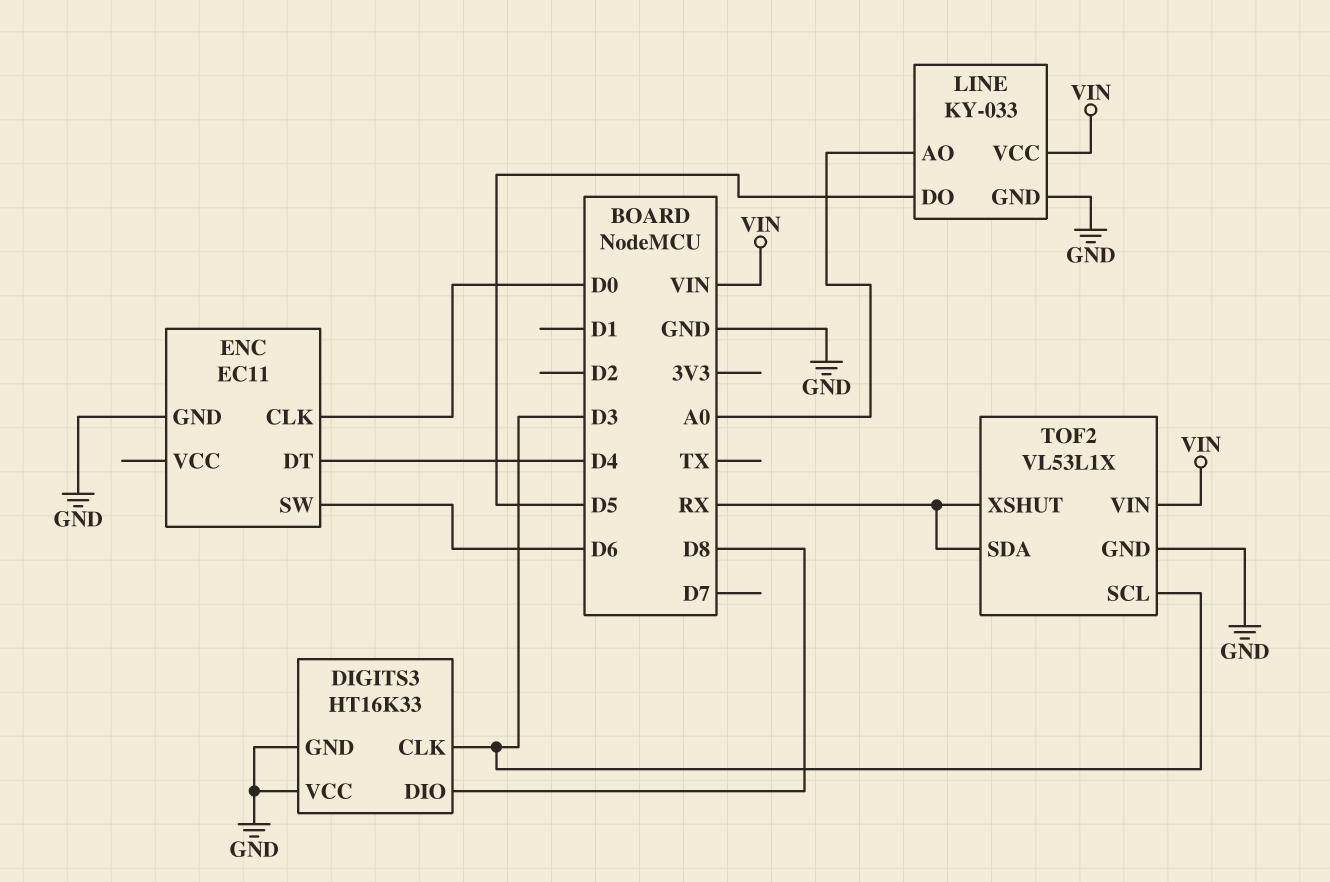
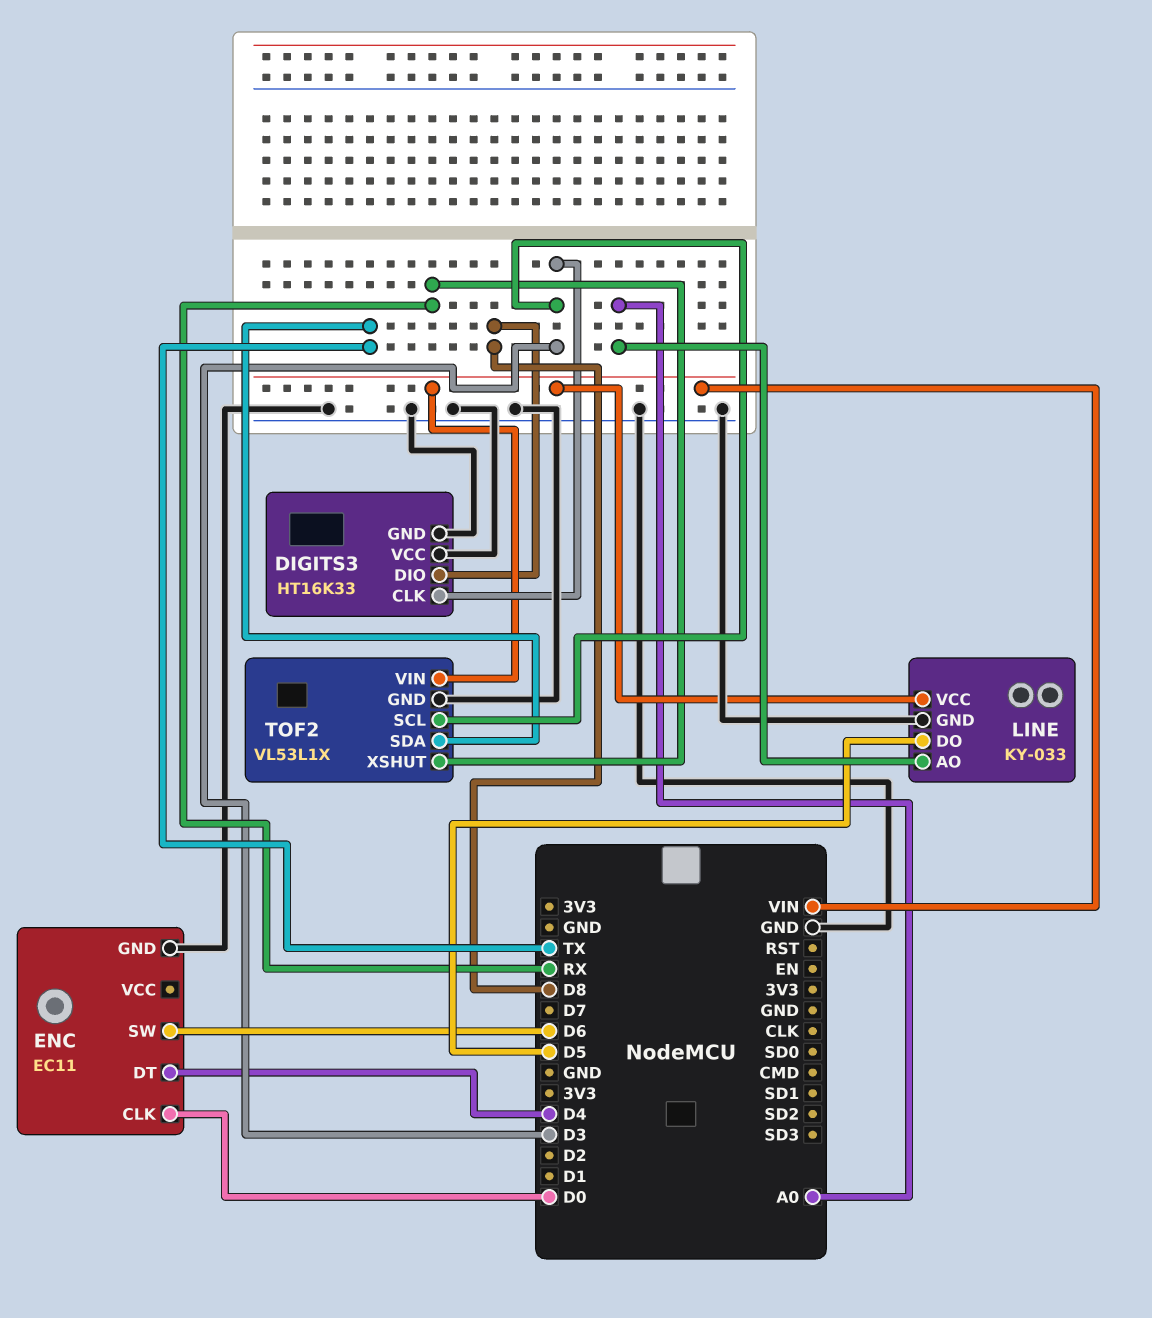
TOF2 pin SDA: RX -> TX

